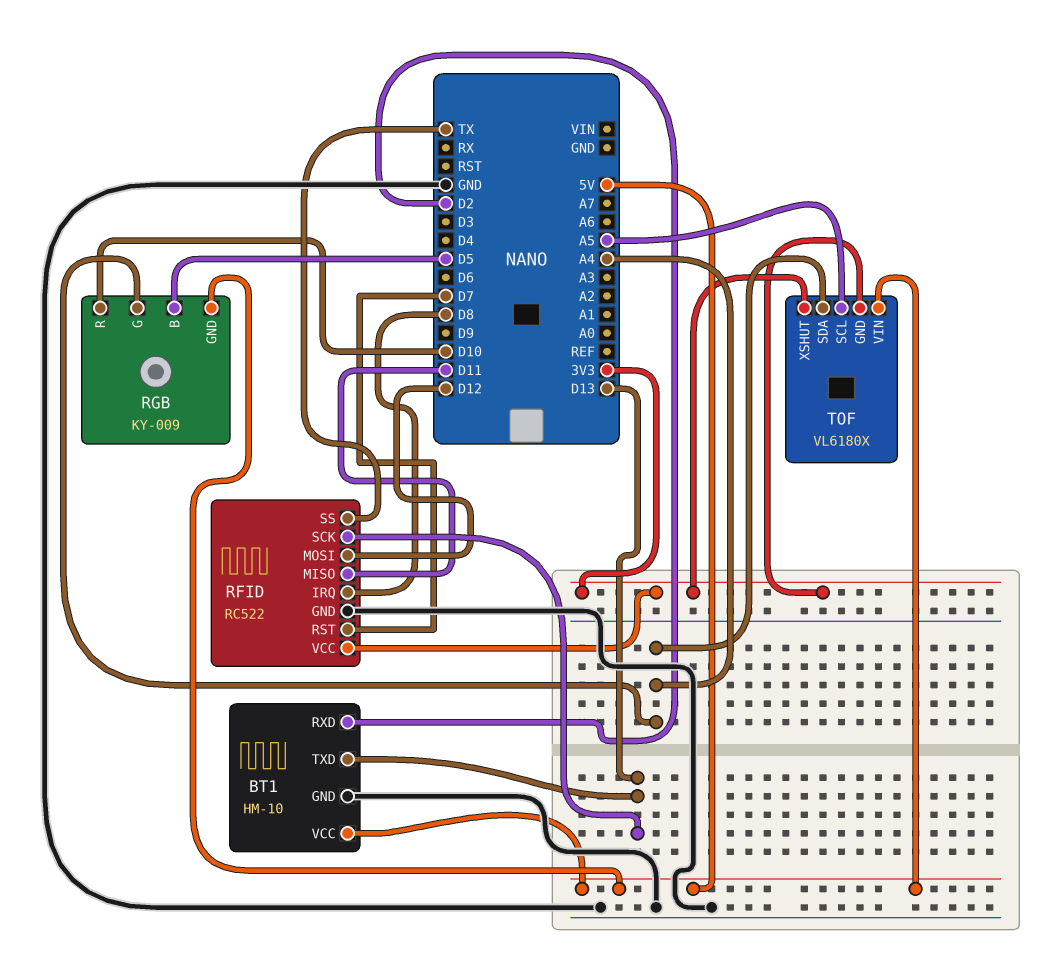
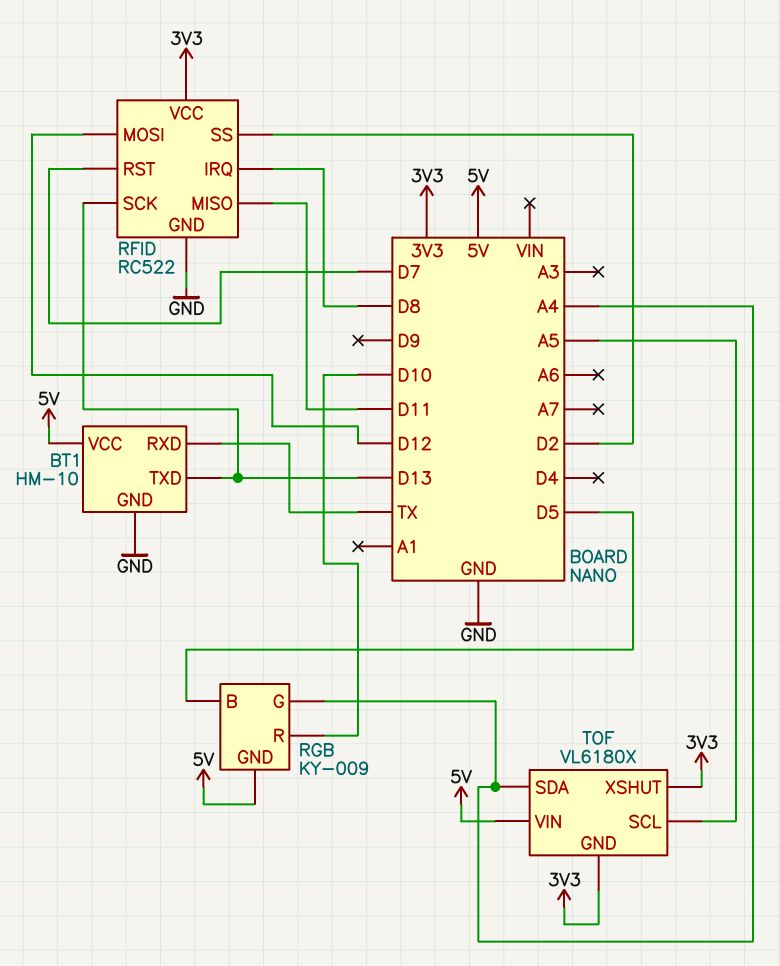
BT1 pin RXD: D2 -> TX
RFID pin SS: TX -> D2

